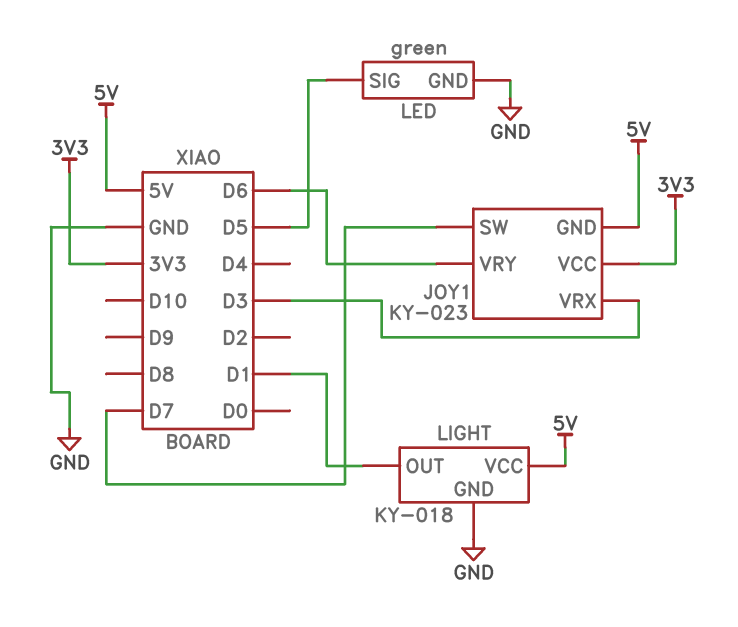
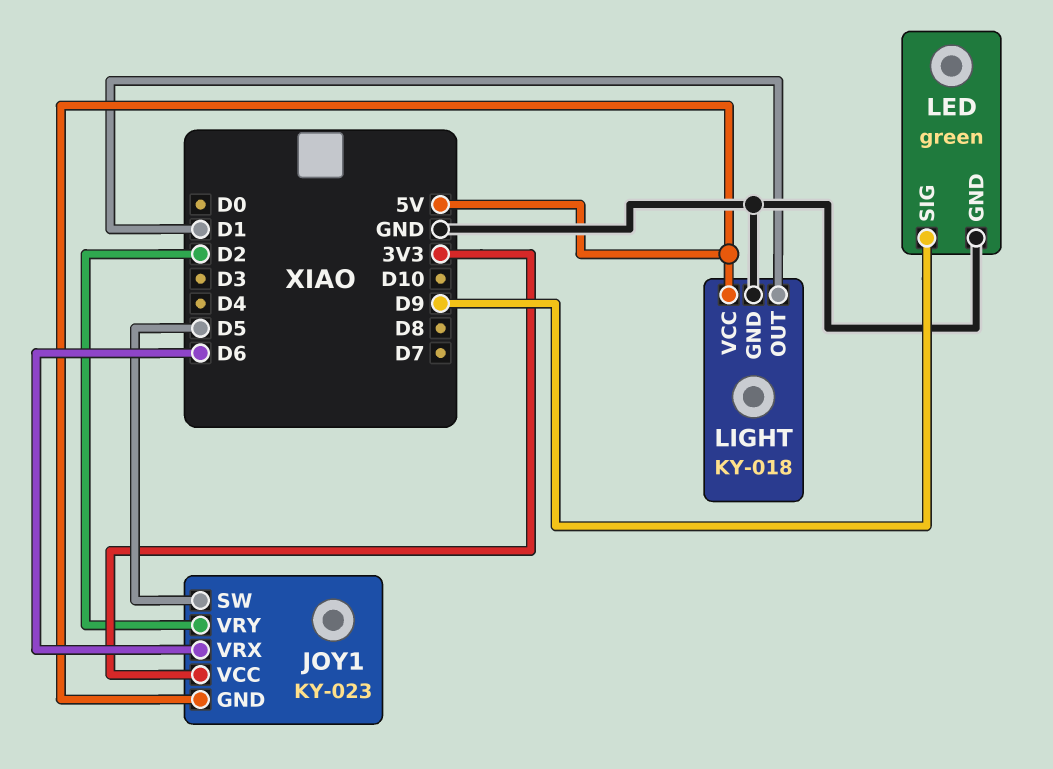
JOY1 pin SW: D7 -> D5
JOY1 pin VRX: D3 -> D6
JOY1 pin VRY: D6 -> D2
LED pin SIG: D5 -> D9

